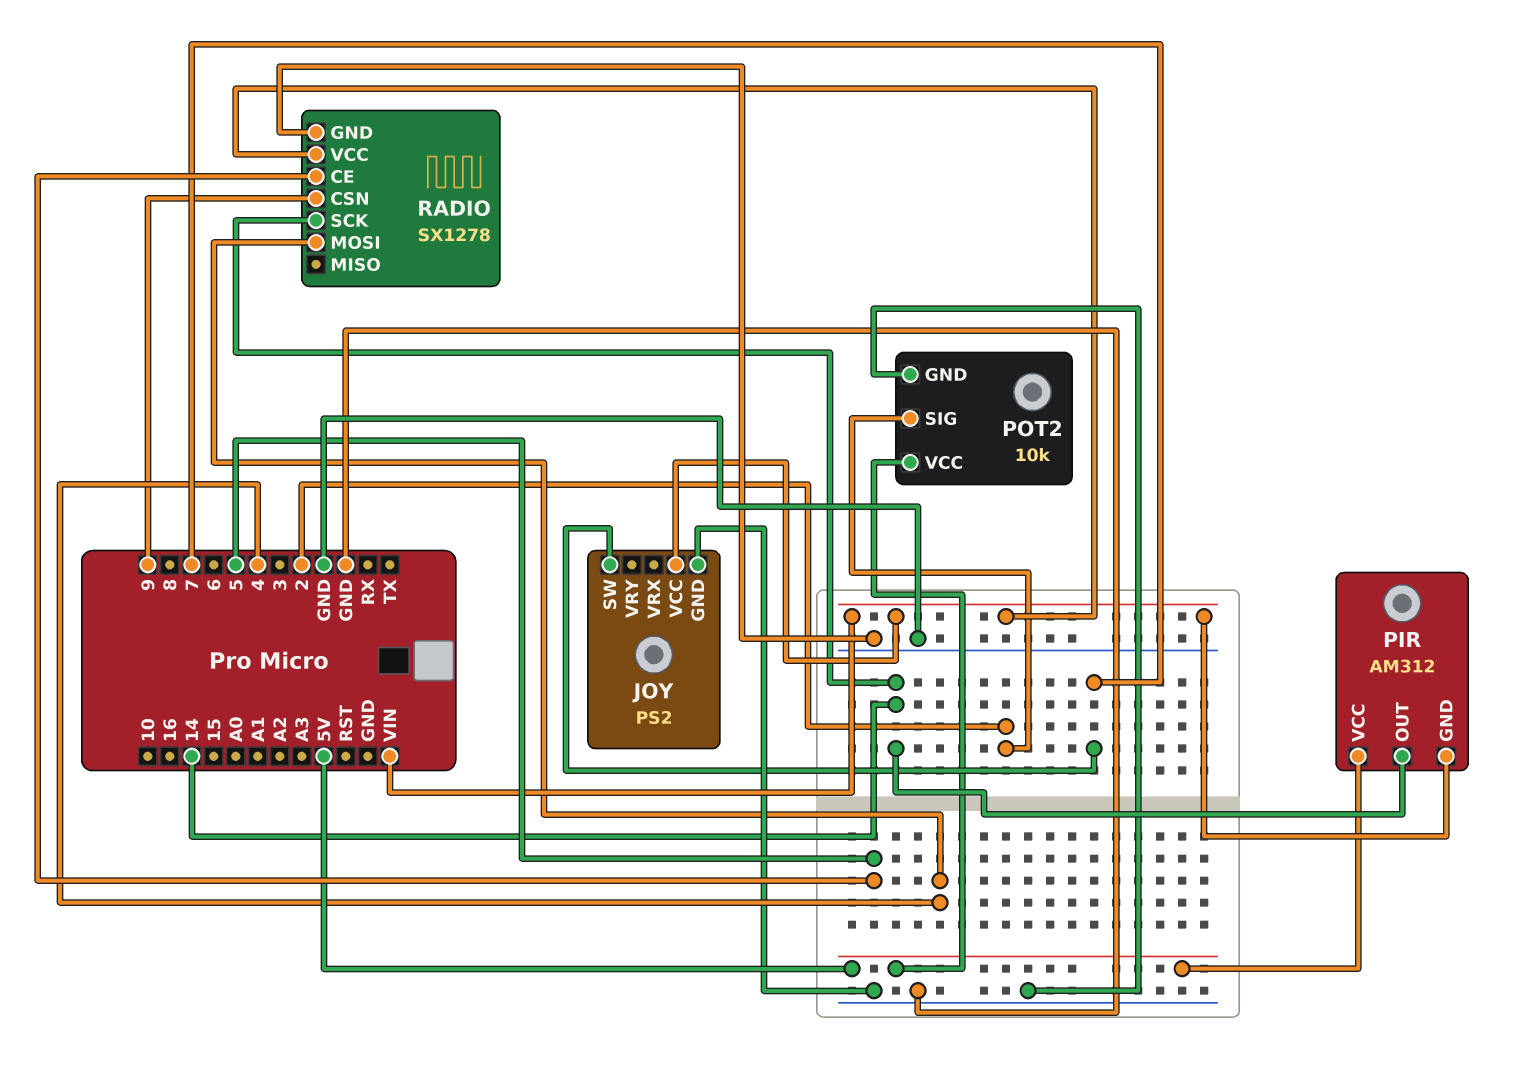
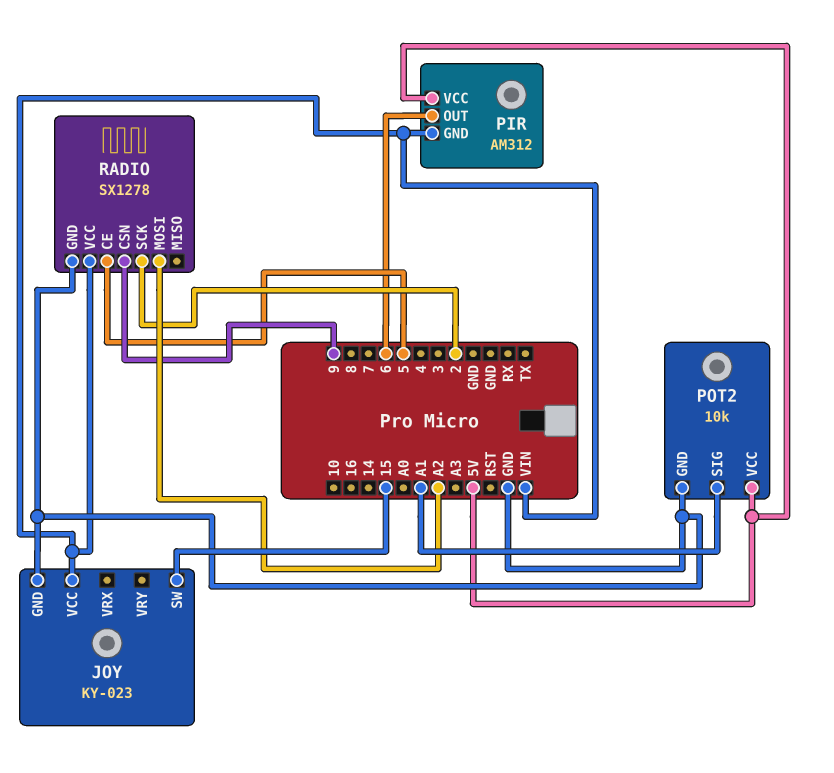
JOY: PS2 -> KY-023
JOY pin SW: 7 -> 15
PIR pin OUT: 14 -> 6
POT2 pin SIG: 2 -> A1
RADIO pin MOSI: 4 -> A2
RADIO pin SCK: 14 -> 2

